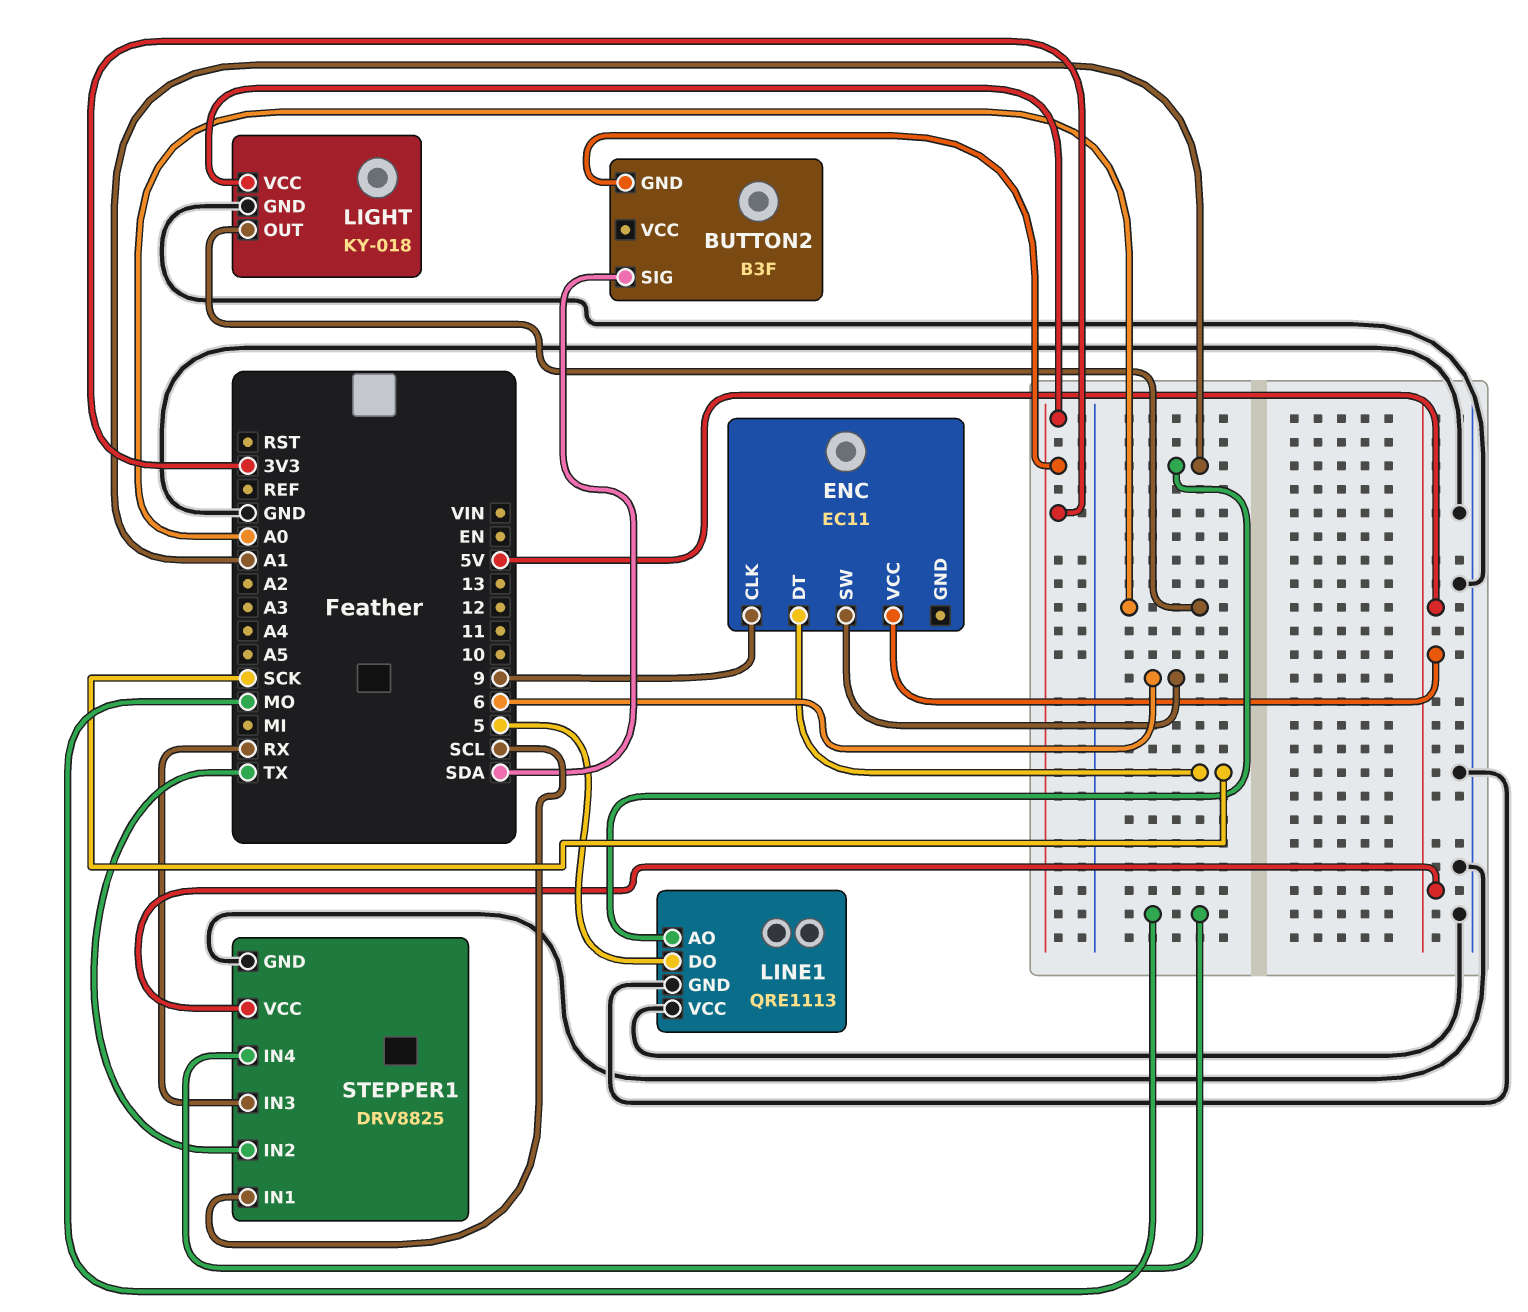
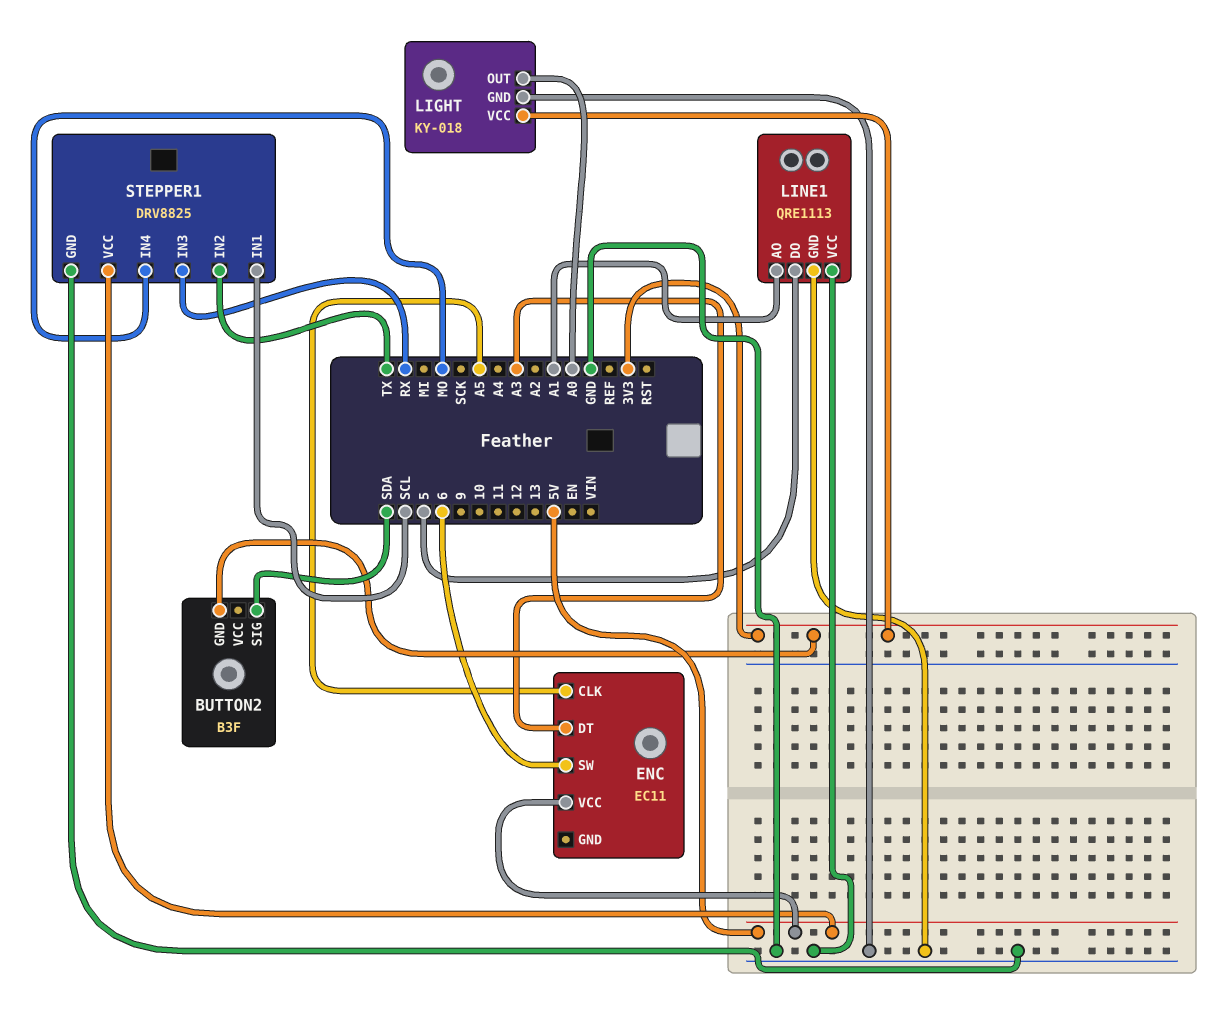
ENC pin CLK: 9 -> A5
ENC pin DT: SCK -> A3

